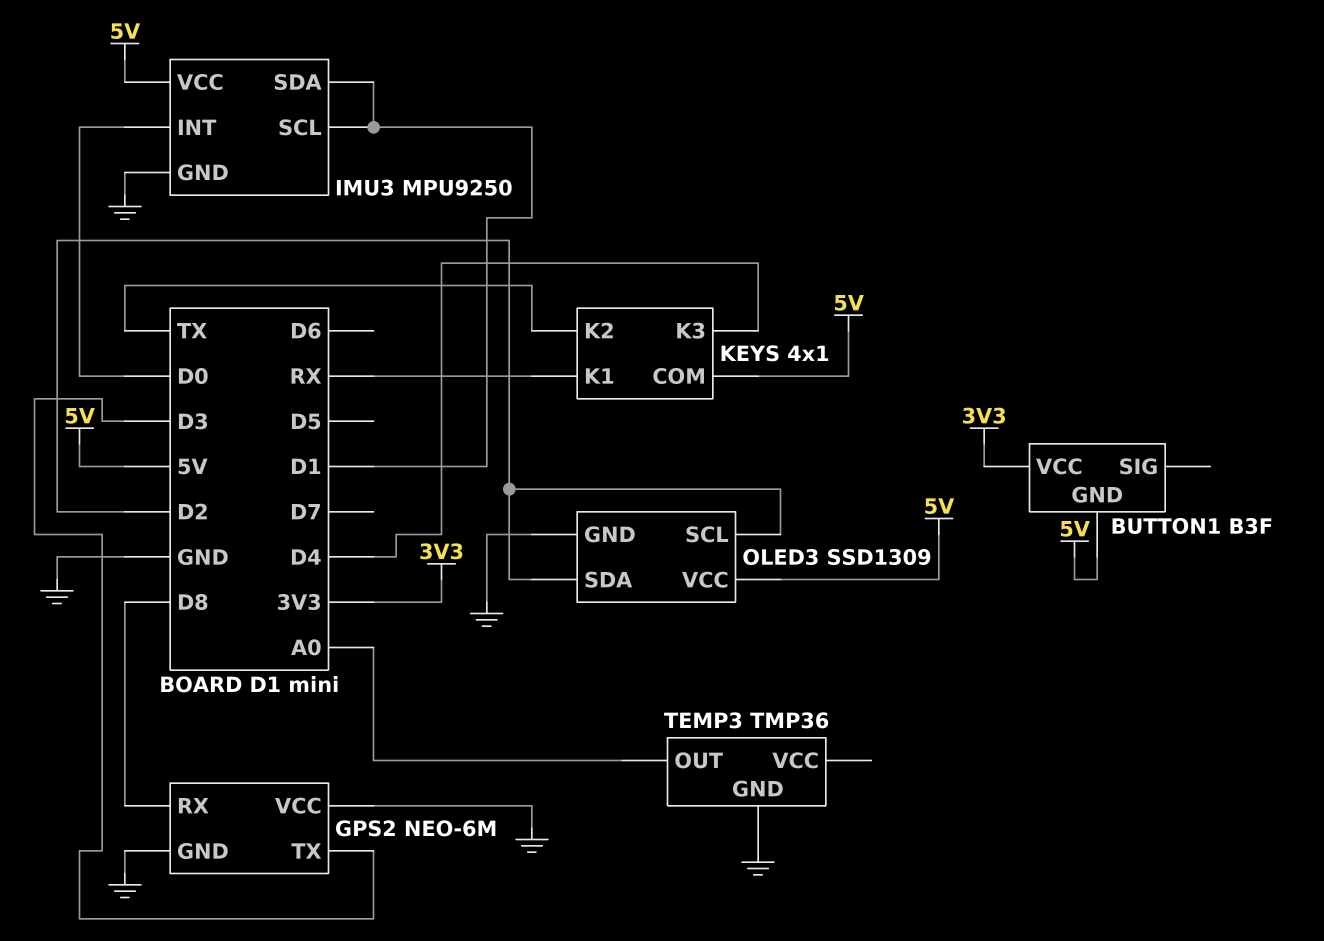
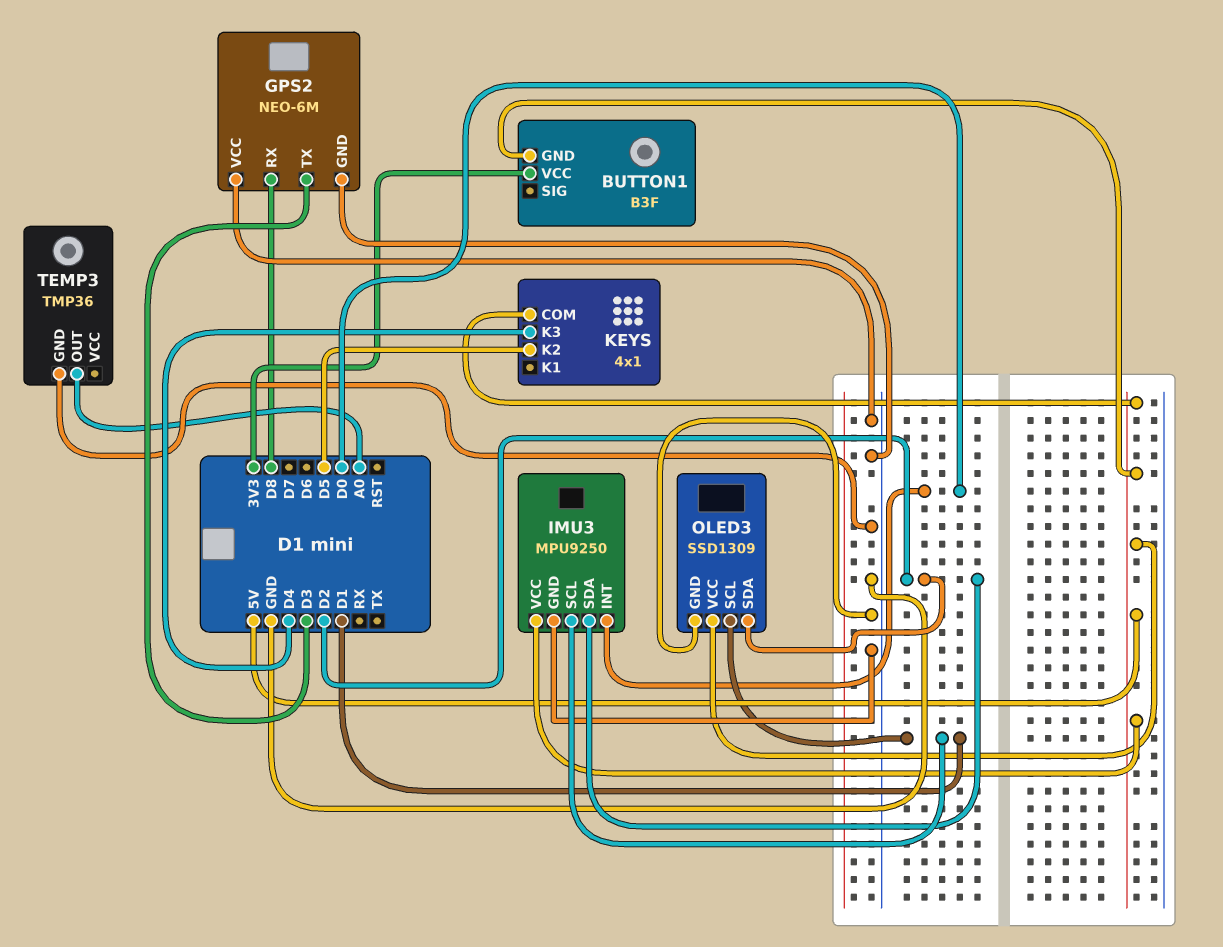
IMU3 pin SDA: D1 -> D2
KEYS pin K1: RX -> none
KEYS pin K2: TX -> D5
OLED3 pin SCL: D2 -> D1

